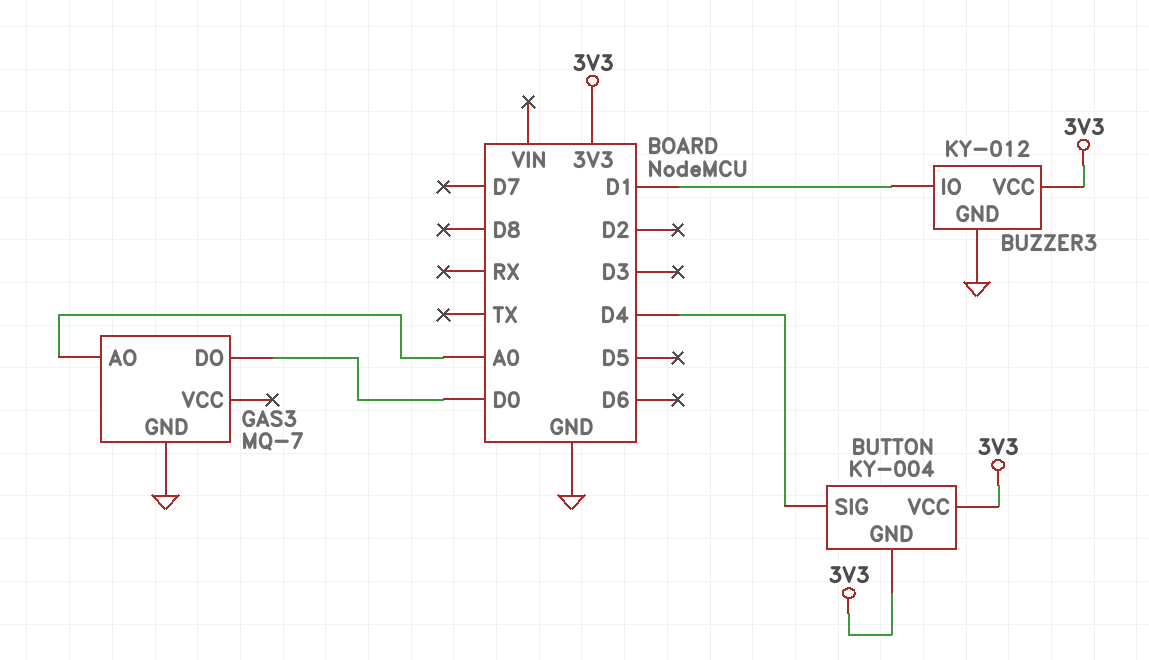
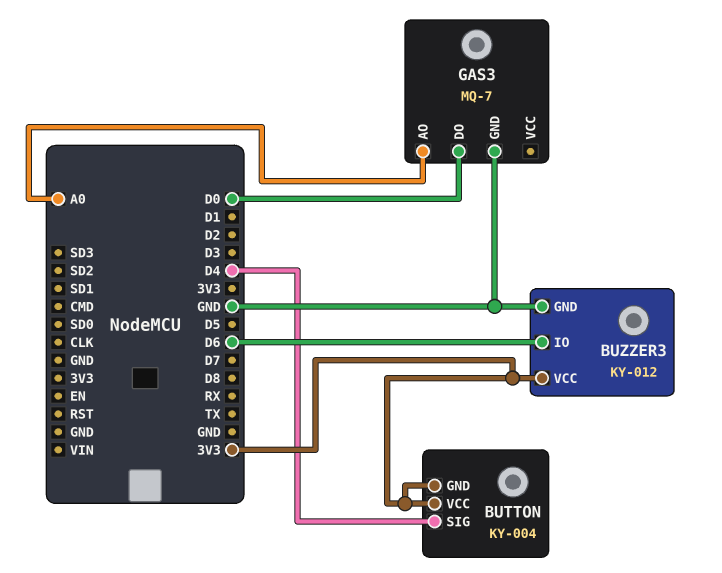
BUZZER3 pin IO: D1 -> D6

